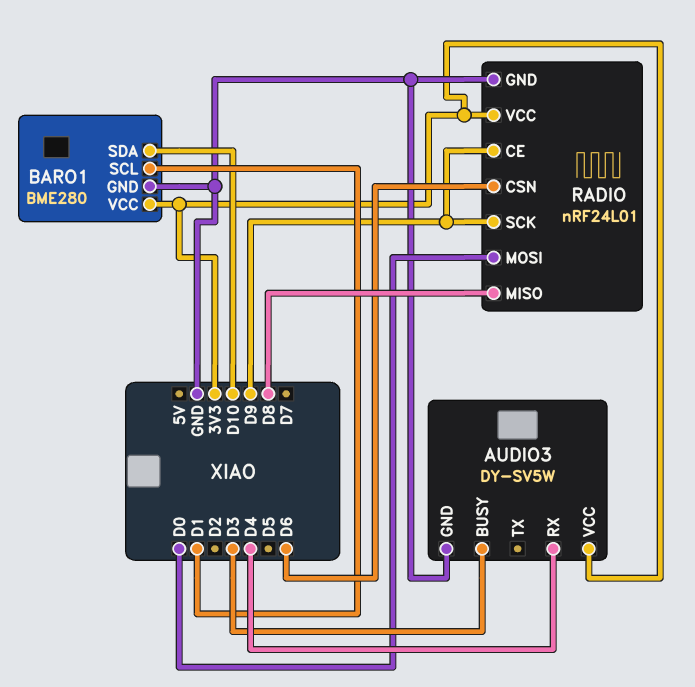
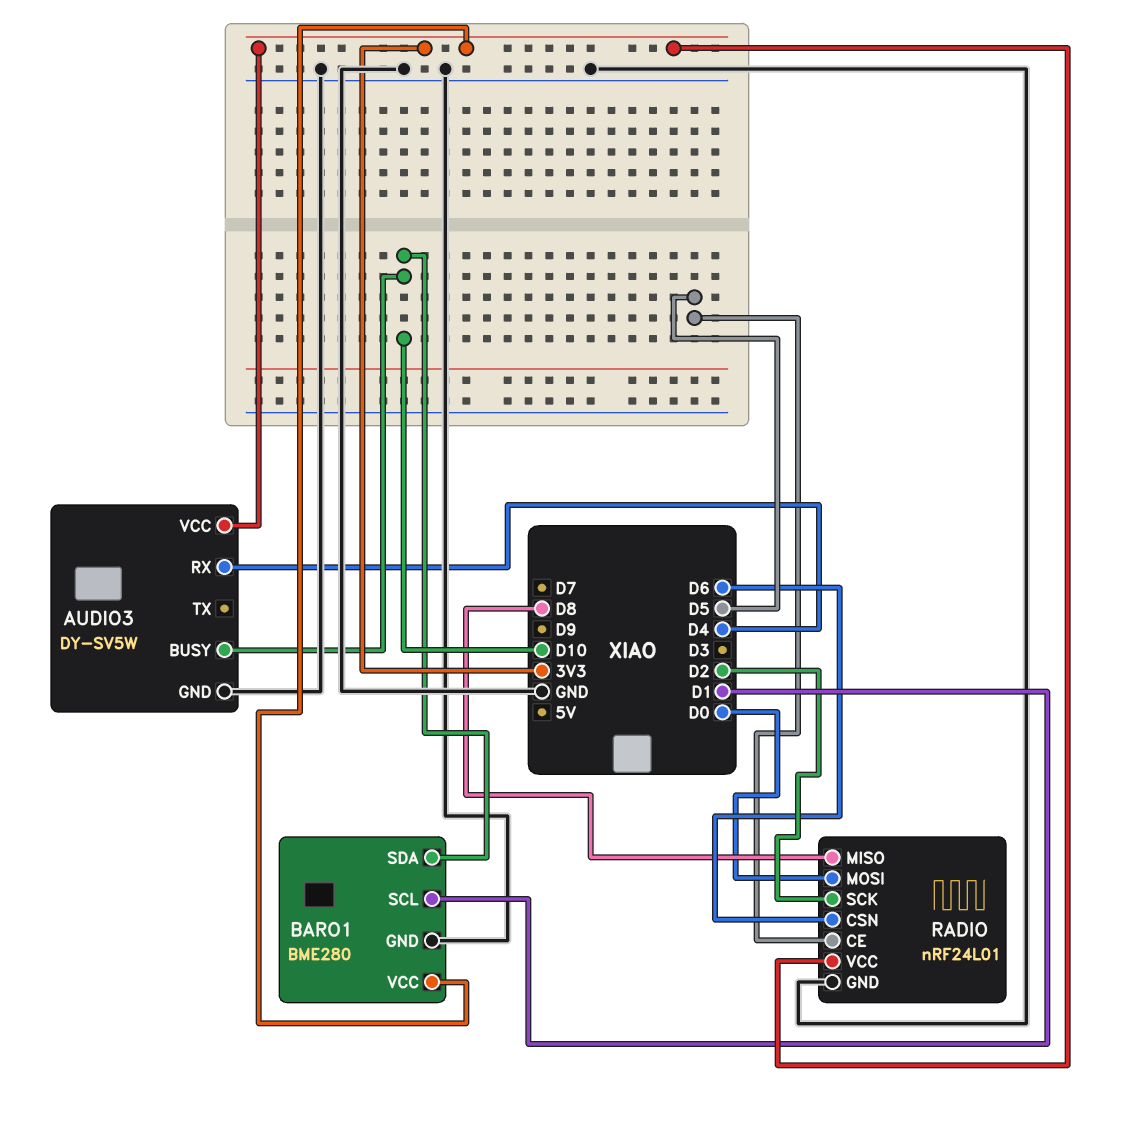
AUDIO3 pin BUSY: D3 -> D10
RADIO pin CE: D9 -> D5
RADIO pin SCK: D9 -> D2

